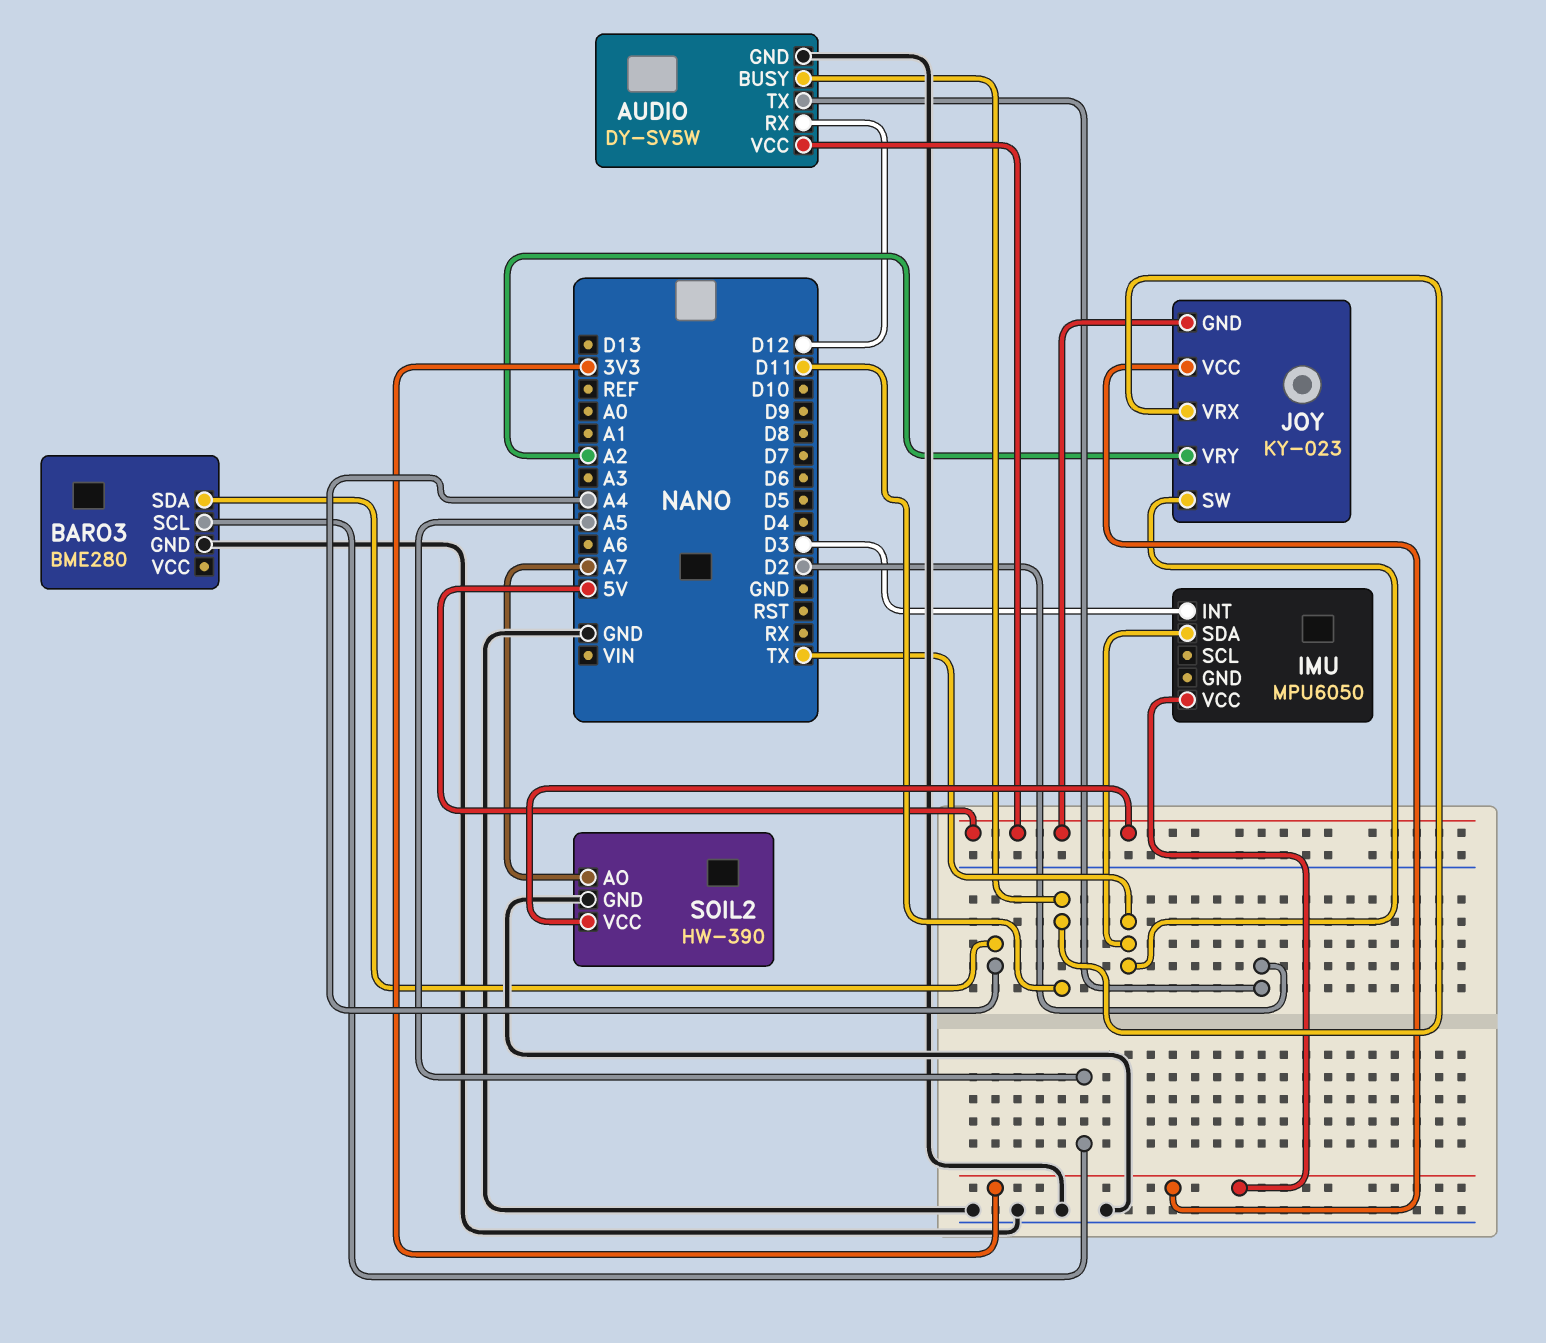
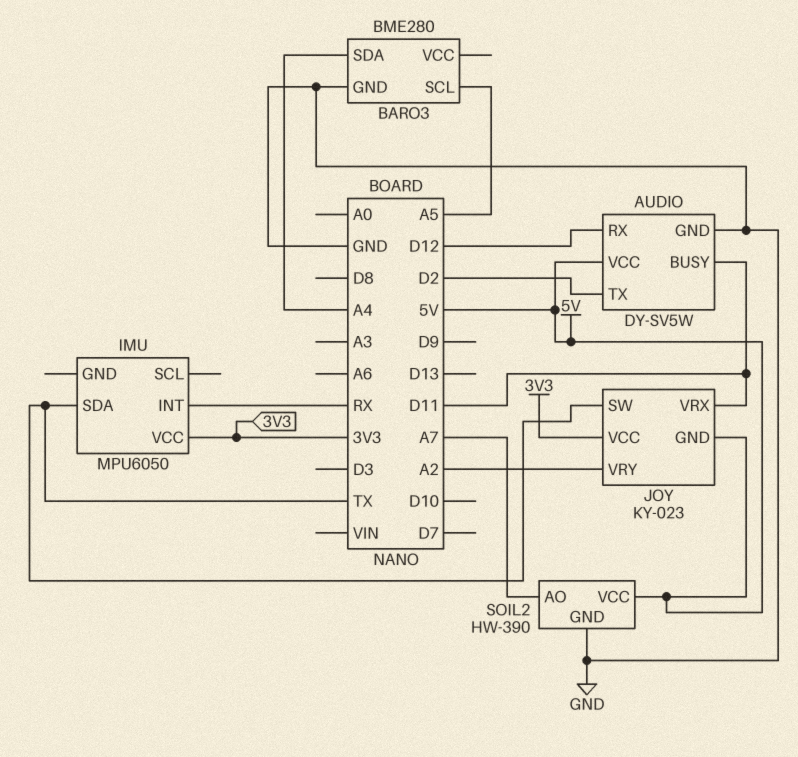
IMU pin INT: D3 -> RX

